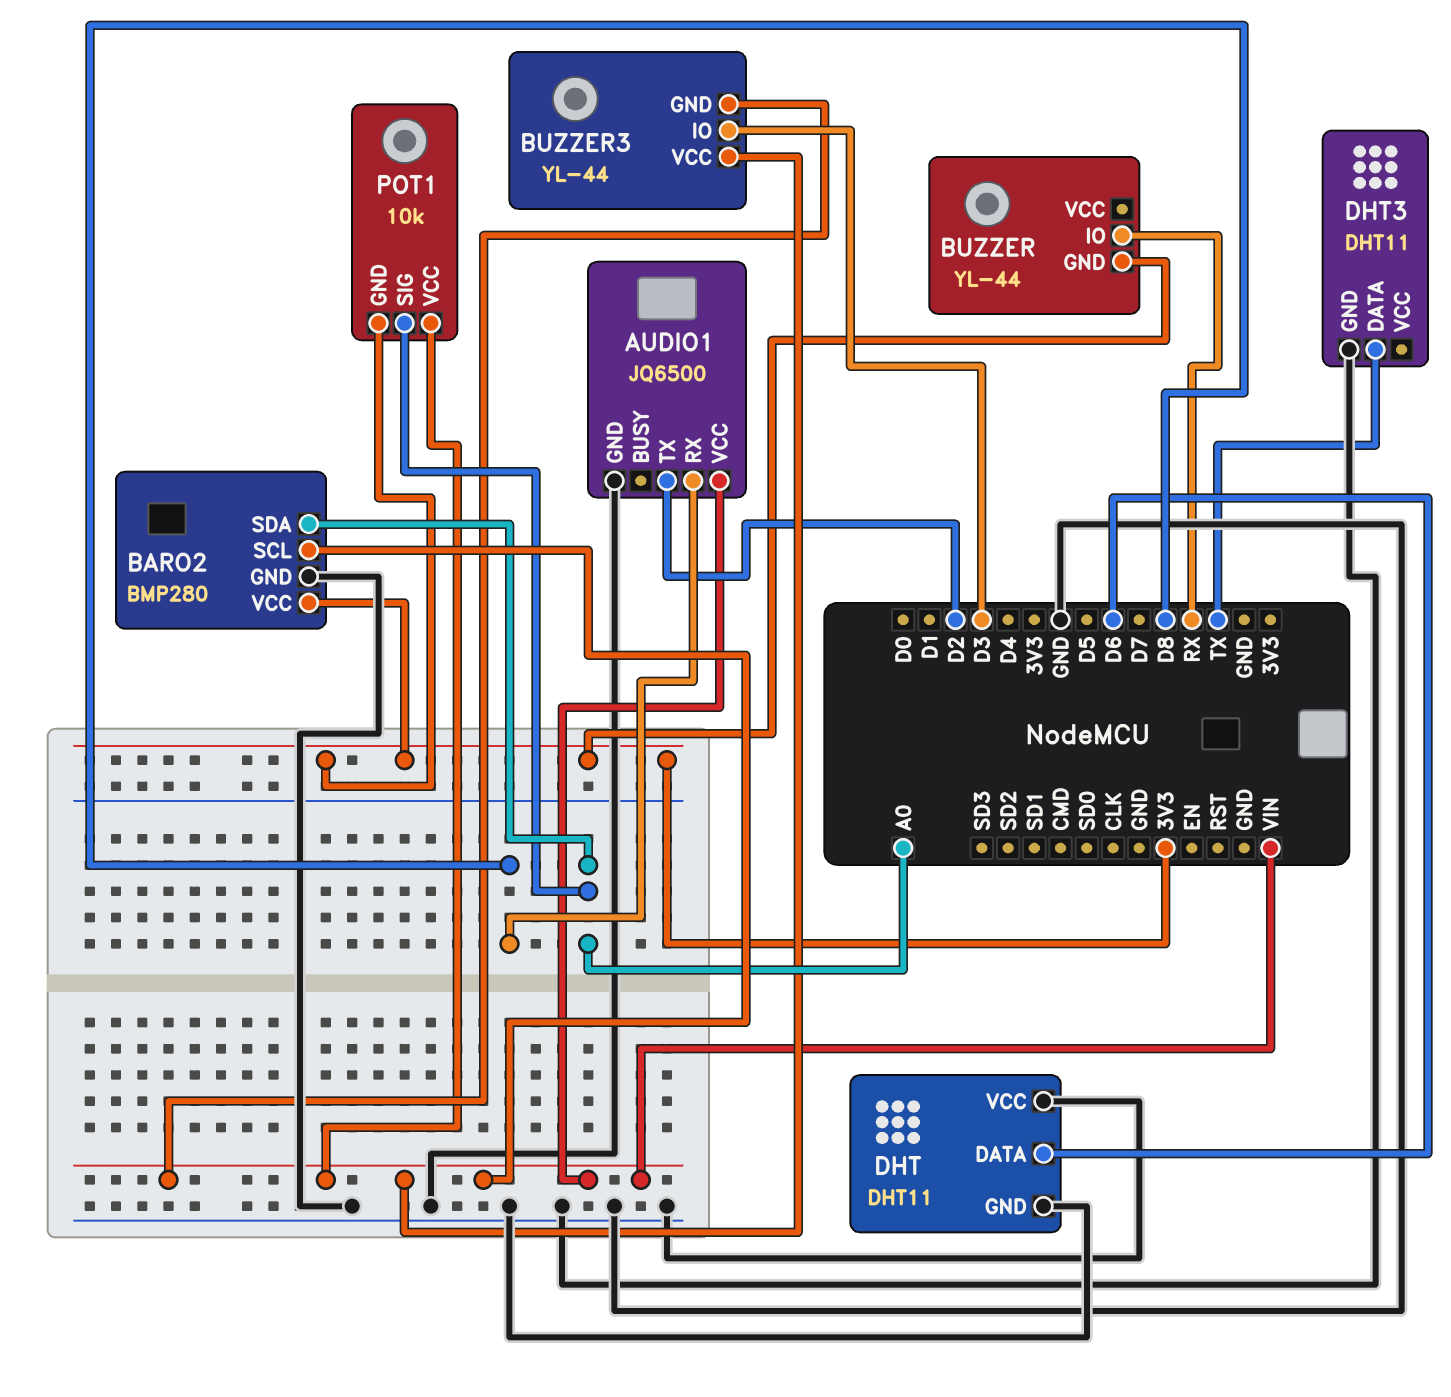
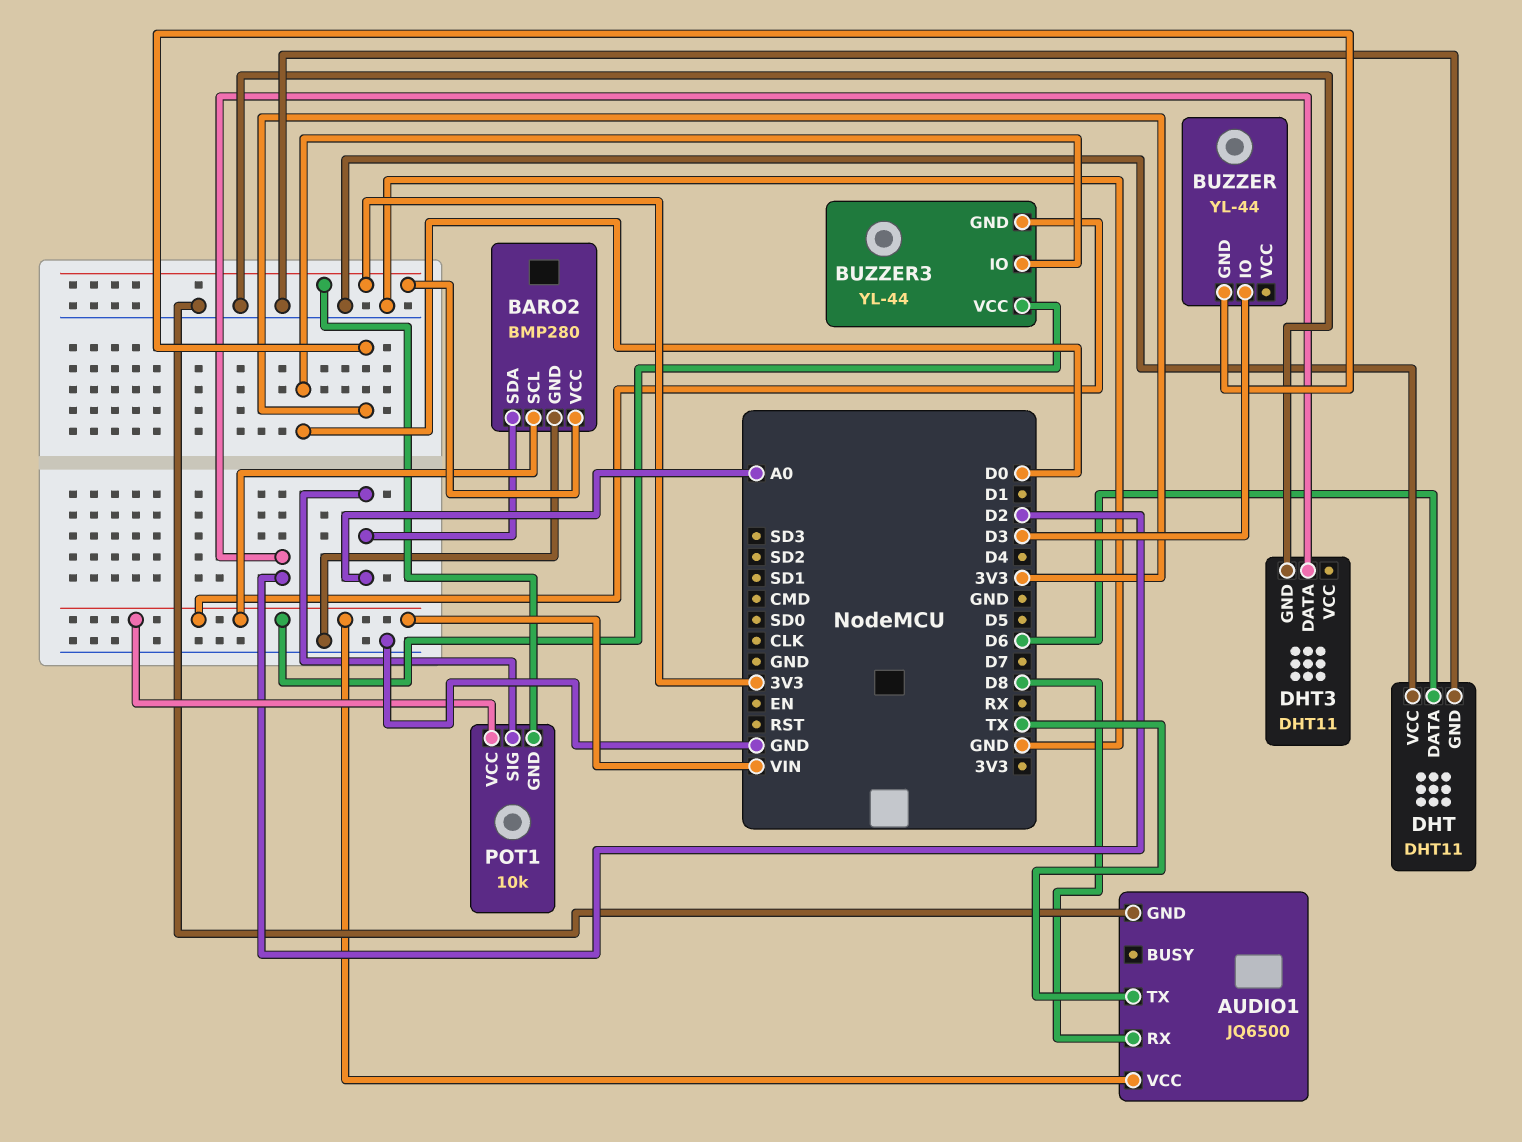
AUDIO1 pin TX: D2 -> TX
BUZZER pin IO: RX -> D3
BUZZER3 pin IO: D3 -> D0
DHT3 pin DATA: TX -> D2

